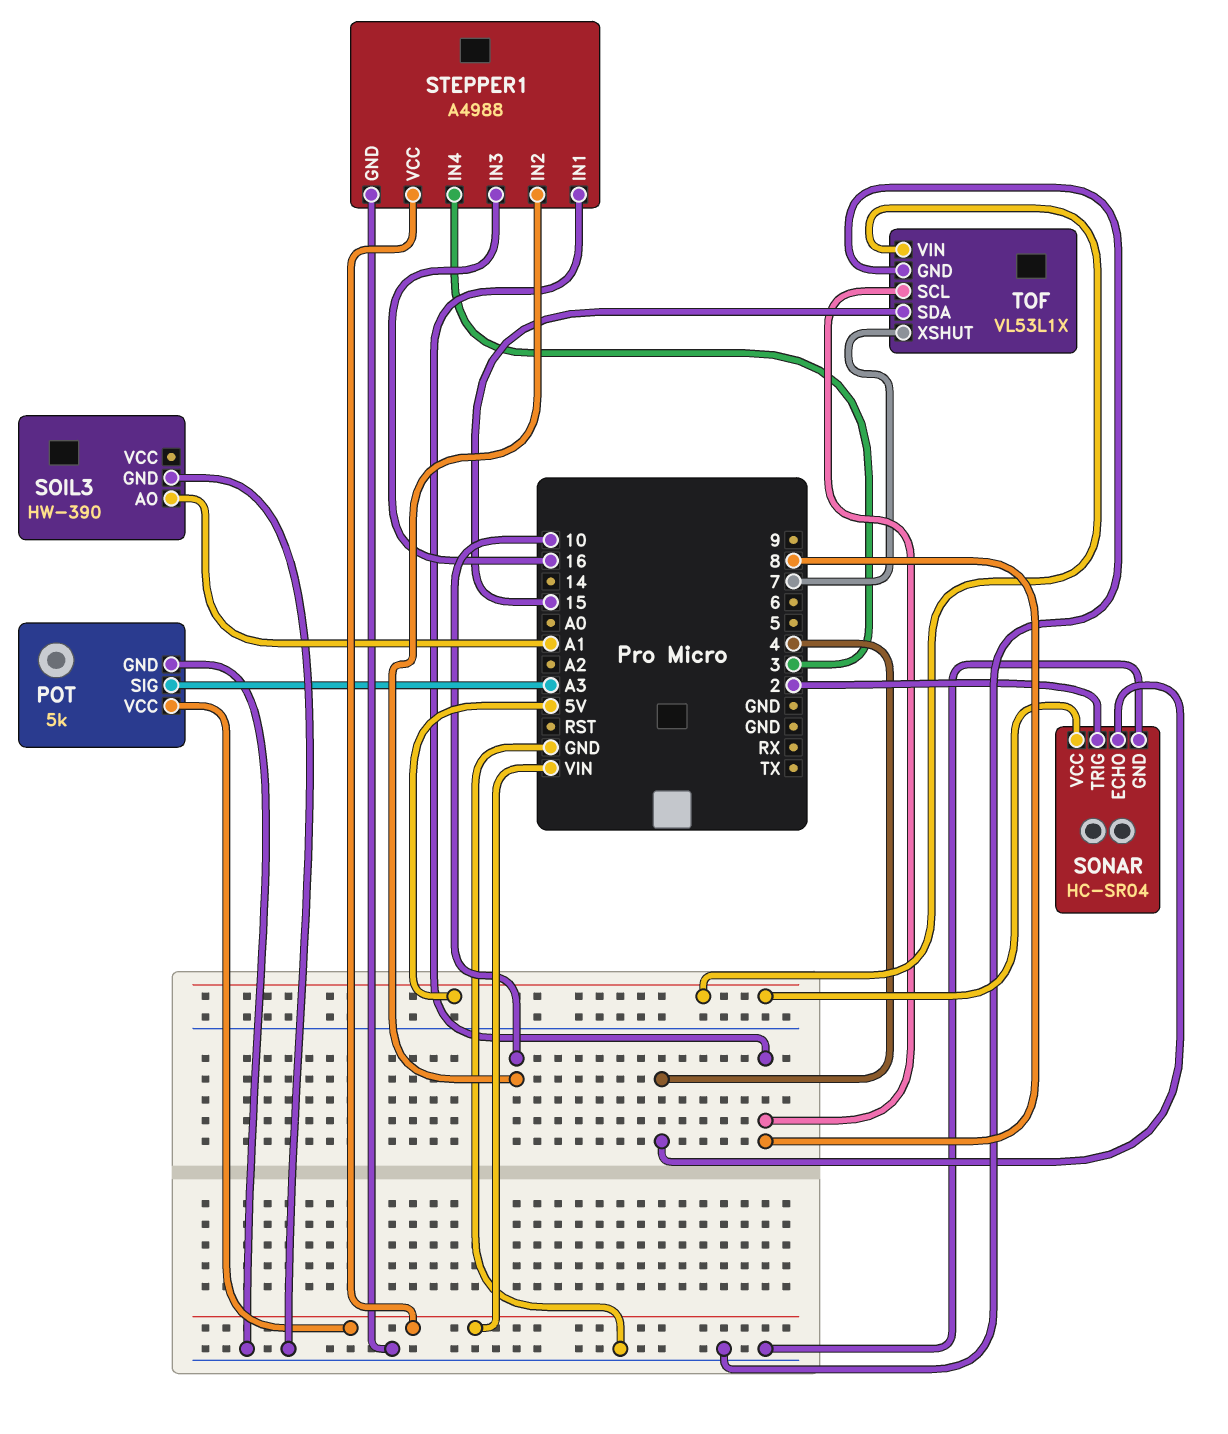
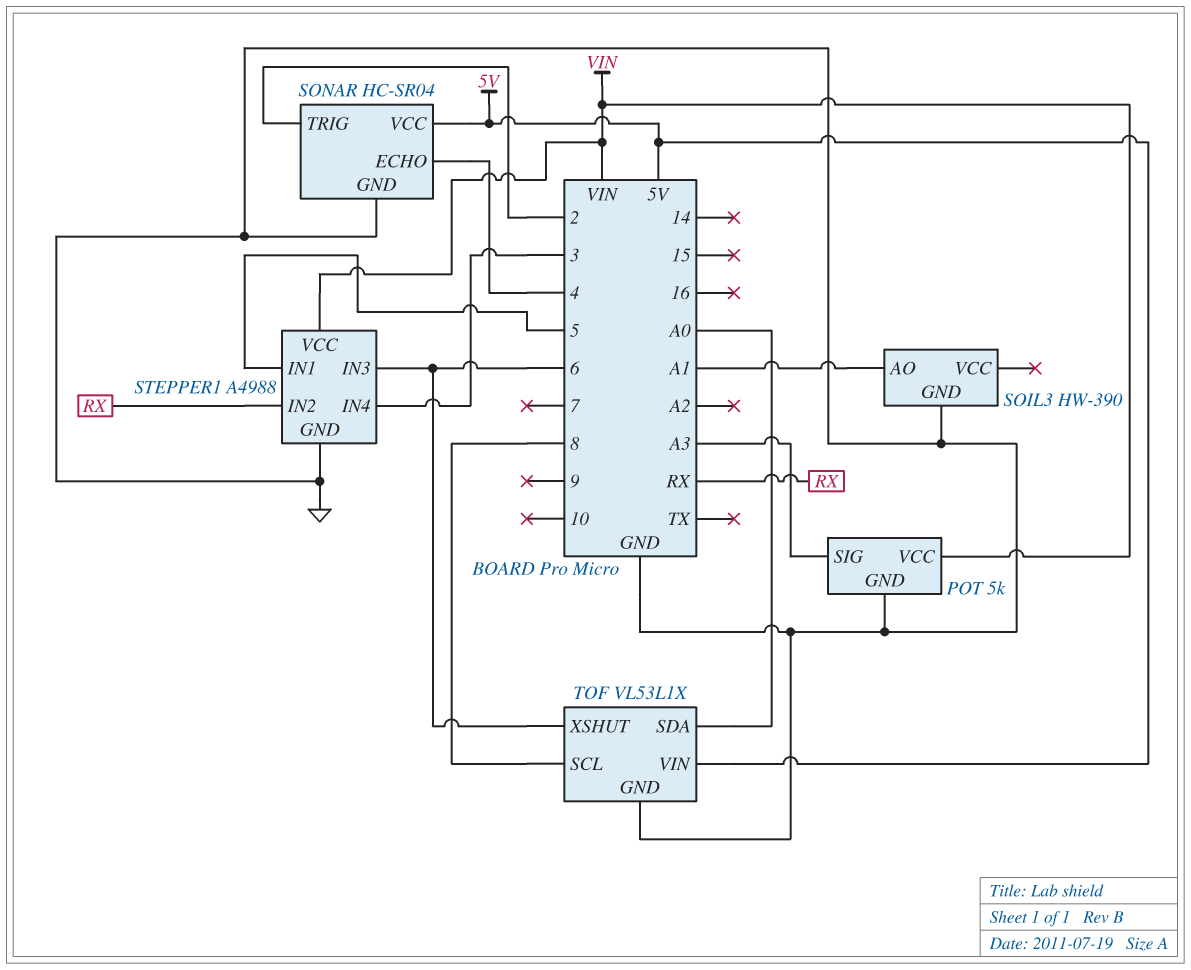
STEPPER1 pin IN1: 8 -> 5
STEPPER1 pin IN2: 10 -> RX
STEPPER1 pin IN3: 16 -> 6
TOF pin SDA: 15 -> A0
TOF pin XSHUT: 7 -> 6

